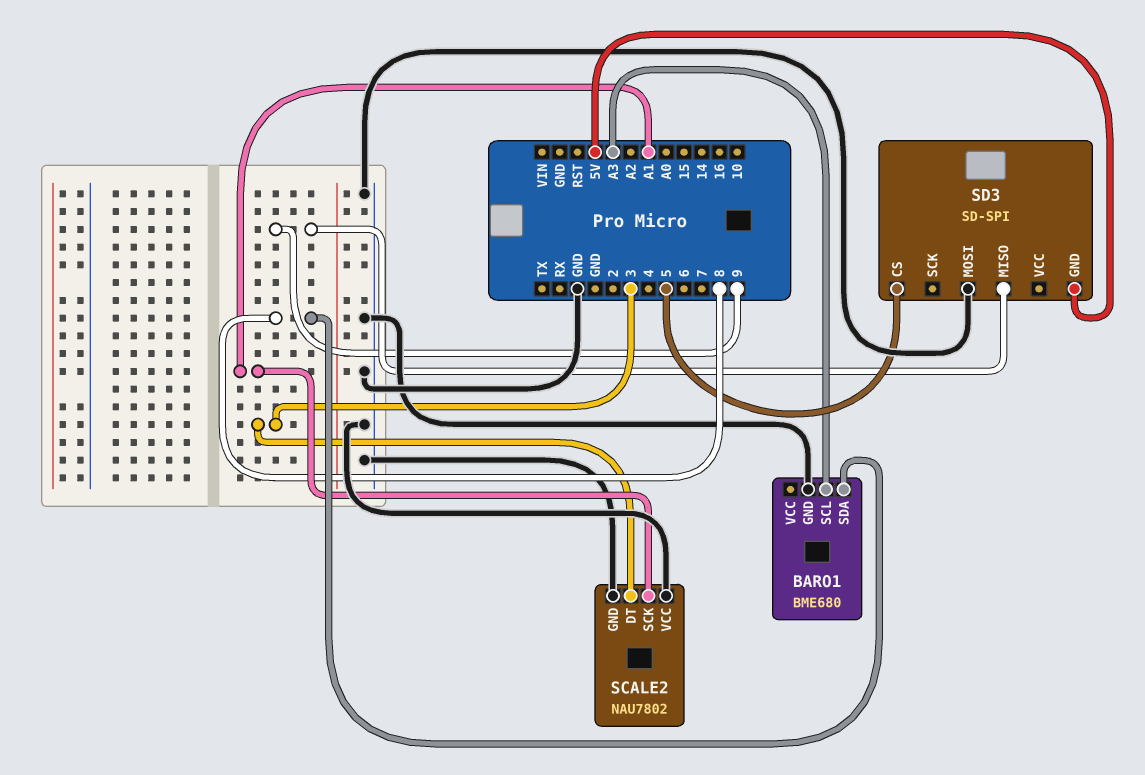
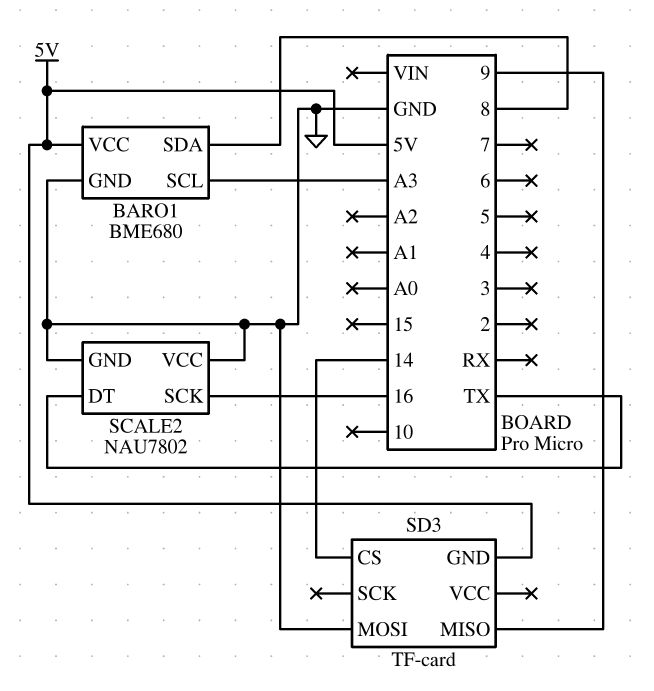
BARO1 pin VCC: none -> 5V
SCALE2 pin DT: 3 -> TX
SCALE2 pin SCK: A1 -> 16
SD3: SD-SPI -> TF-card
SD3 pin CS: 5 -> 14

